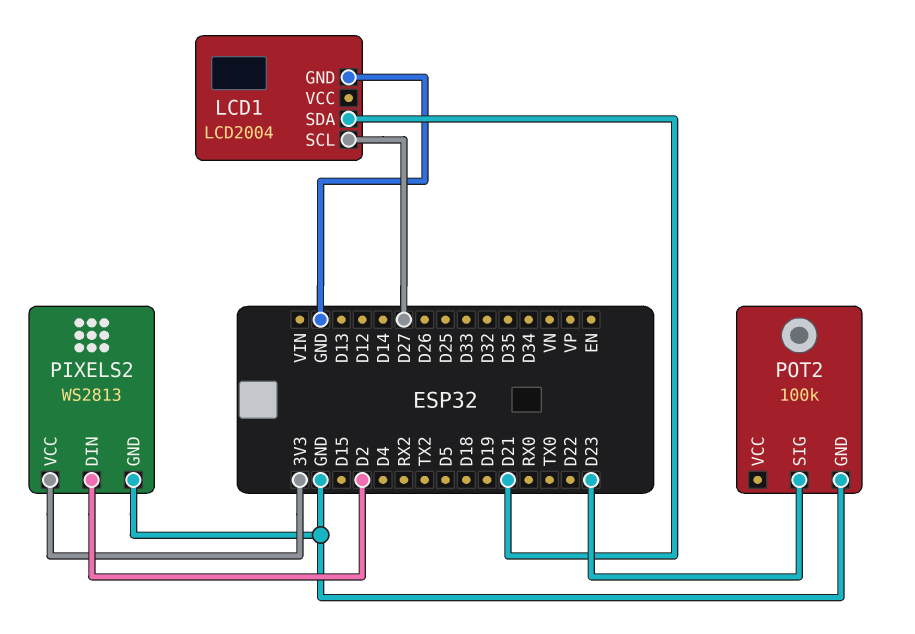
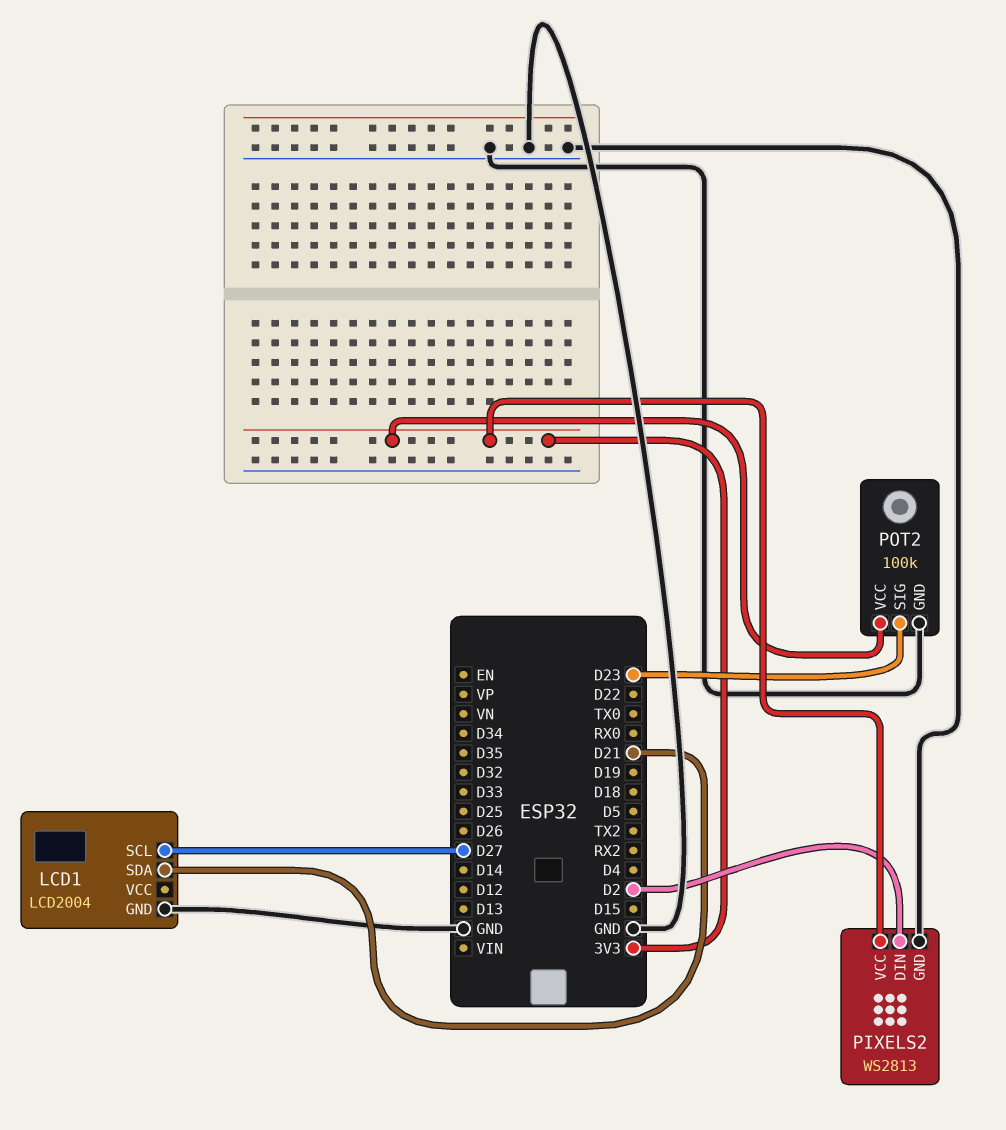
POT2 pin VCC: none -> 3V3

